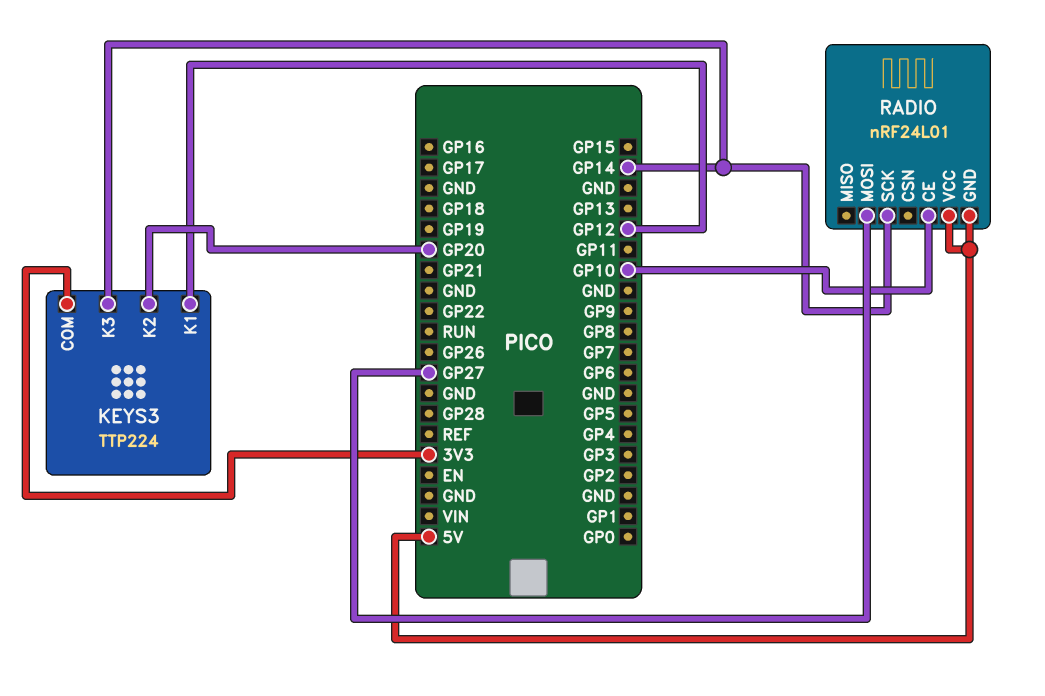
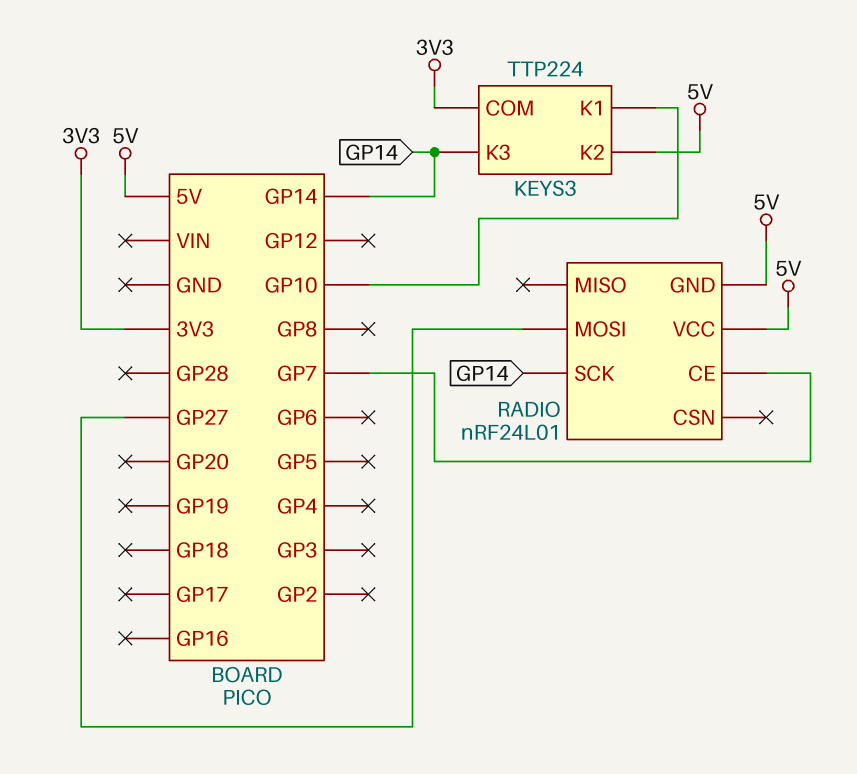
KEYS3 pin K1: GP12 -> GP10
KEYS3 pin K2: GP20 -> 5V
RADIO pin CE: GP10 -> GP7

